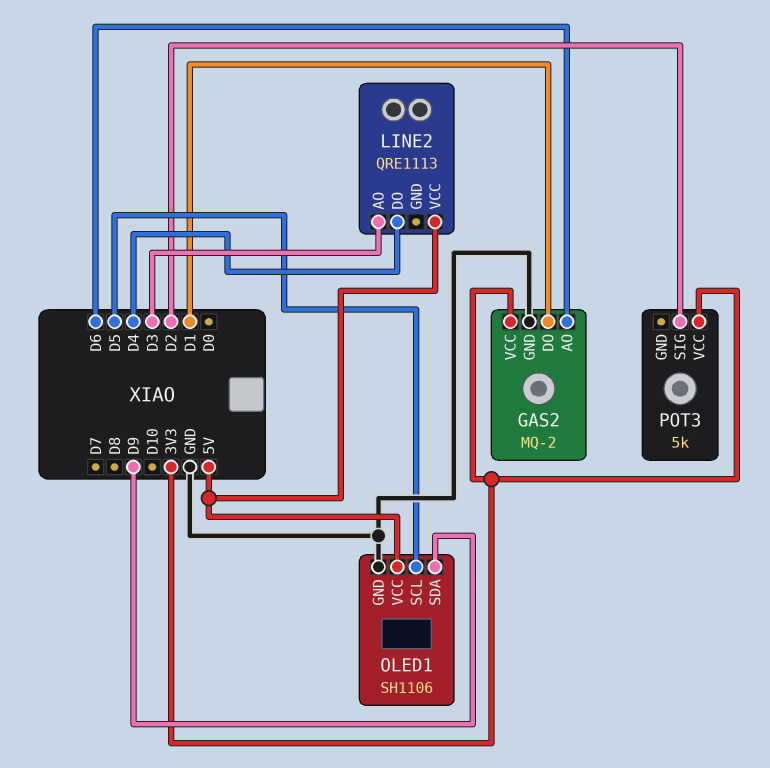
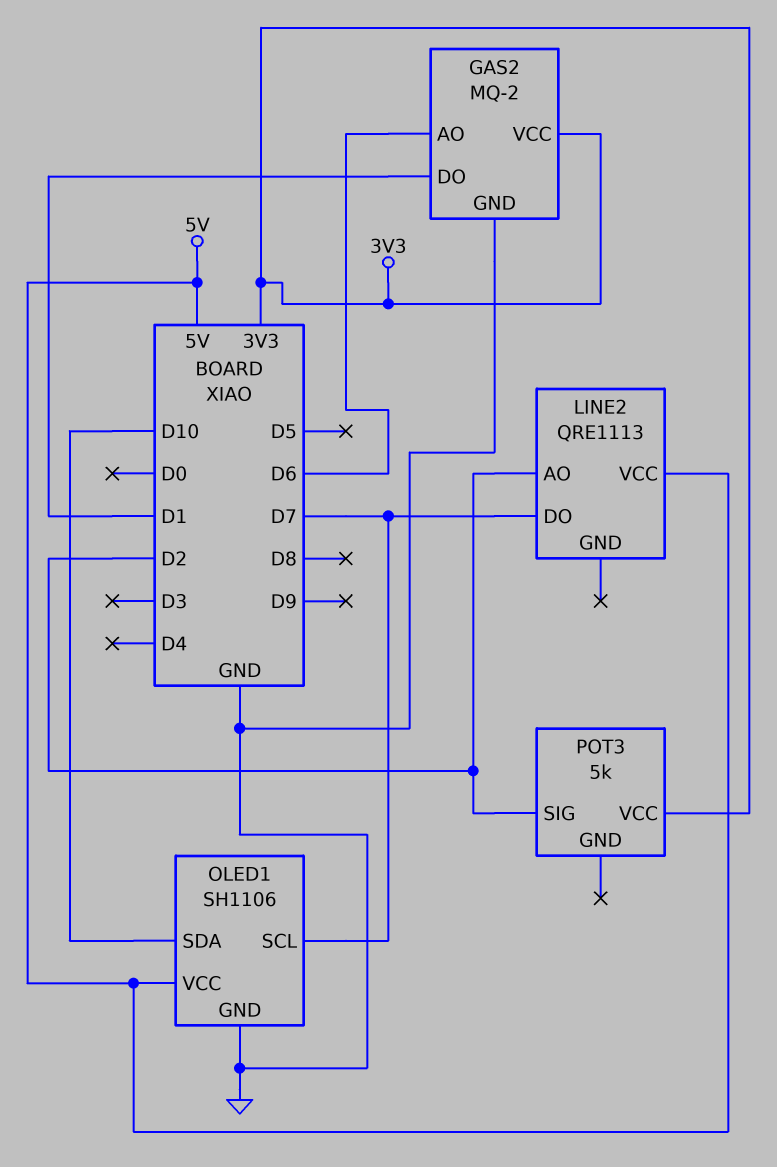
LINE2 pin AO: D3 -> D2
LINE2 pin DO: D4 -> D7
OLED1 pin SCL: D5 -> D7
OLED1 pin SDA: D9 -> D10

